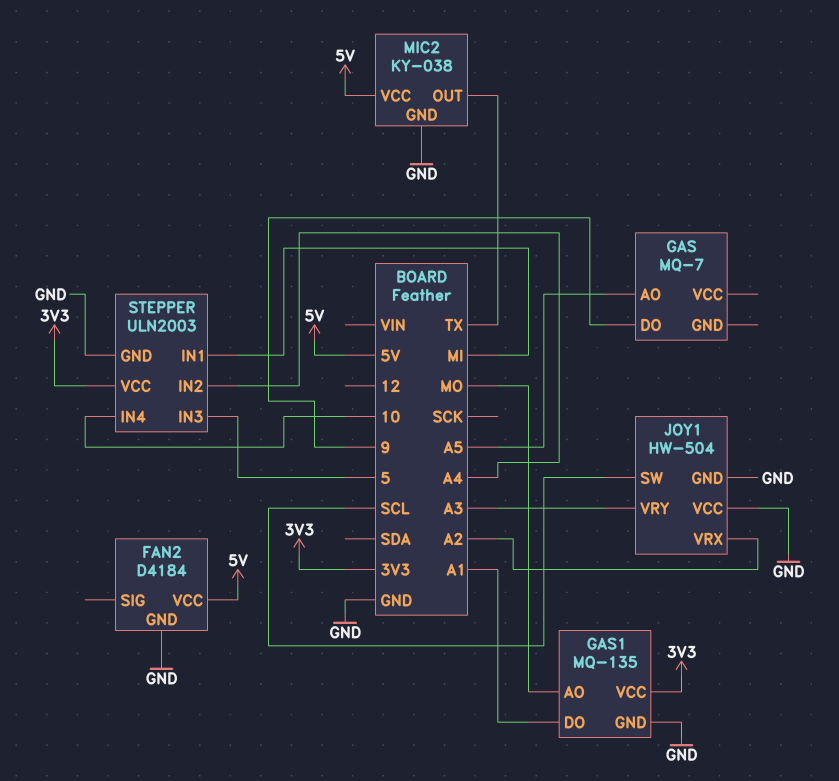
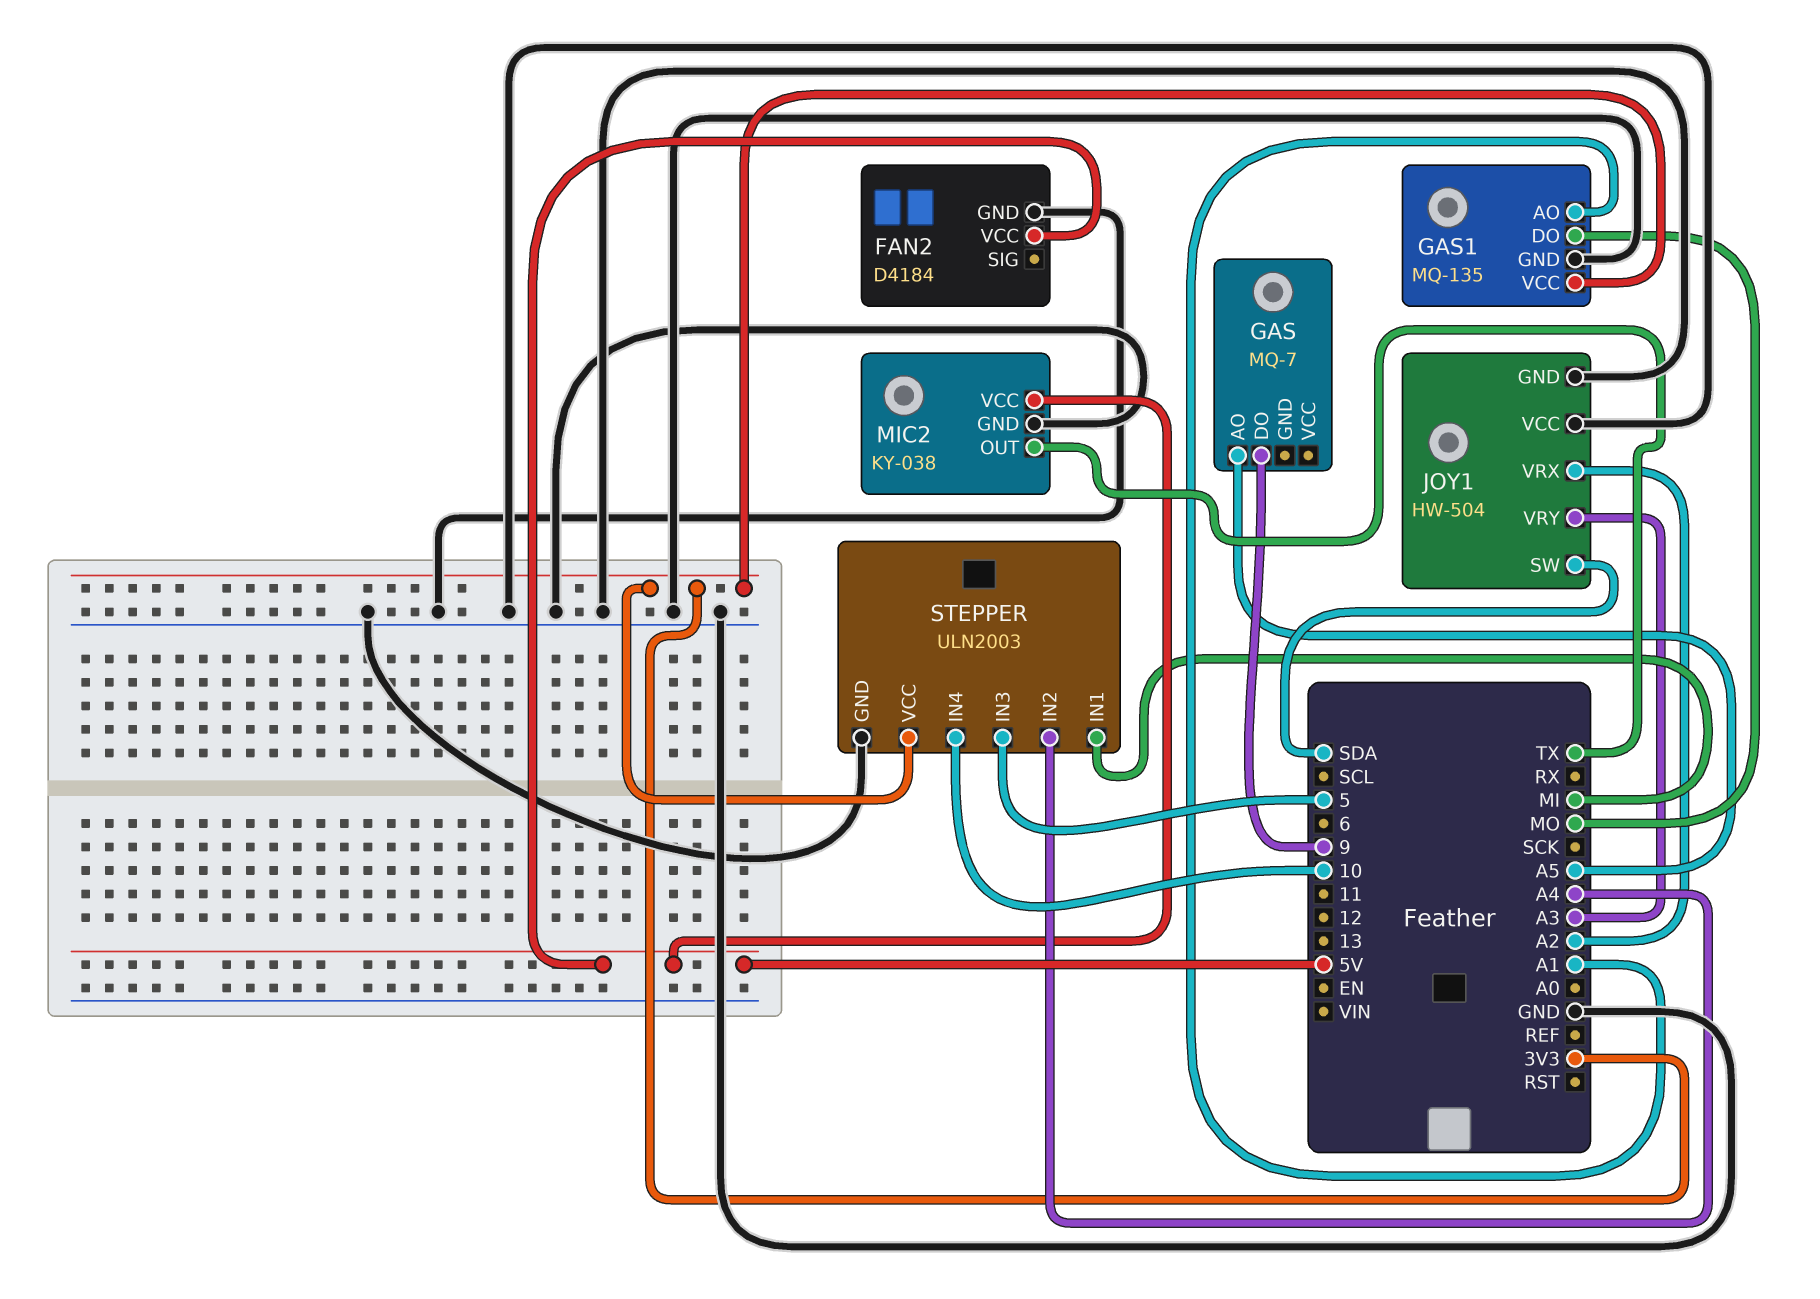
GAS1 pin AO: MO -> A1
GAS1 pin DO: A1 -> MO
JOY1 pin SW: SCL -> SDA

